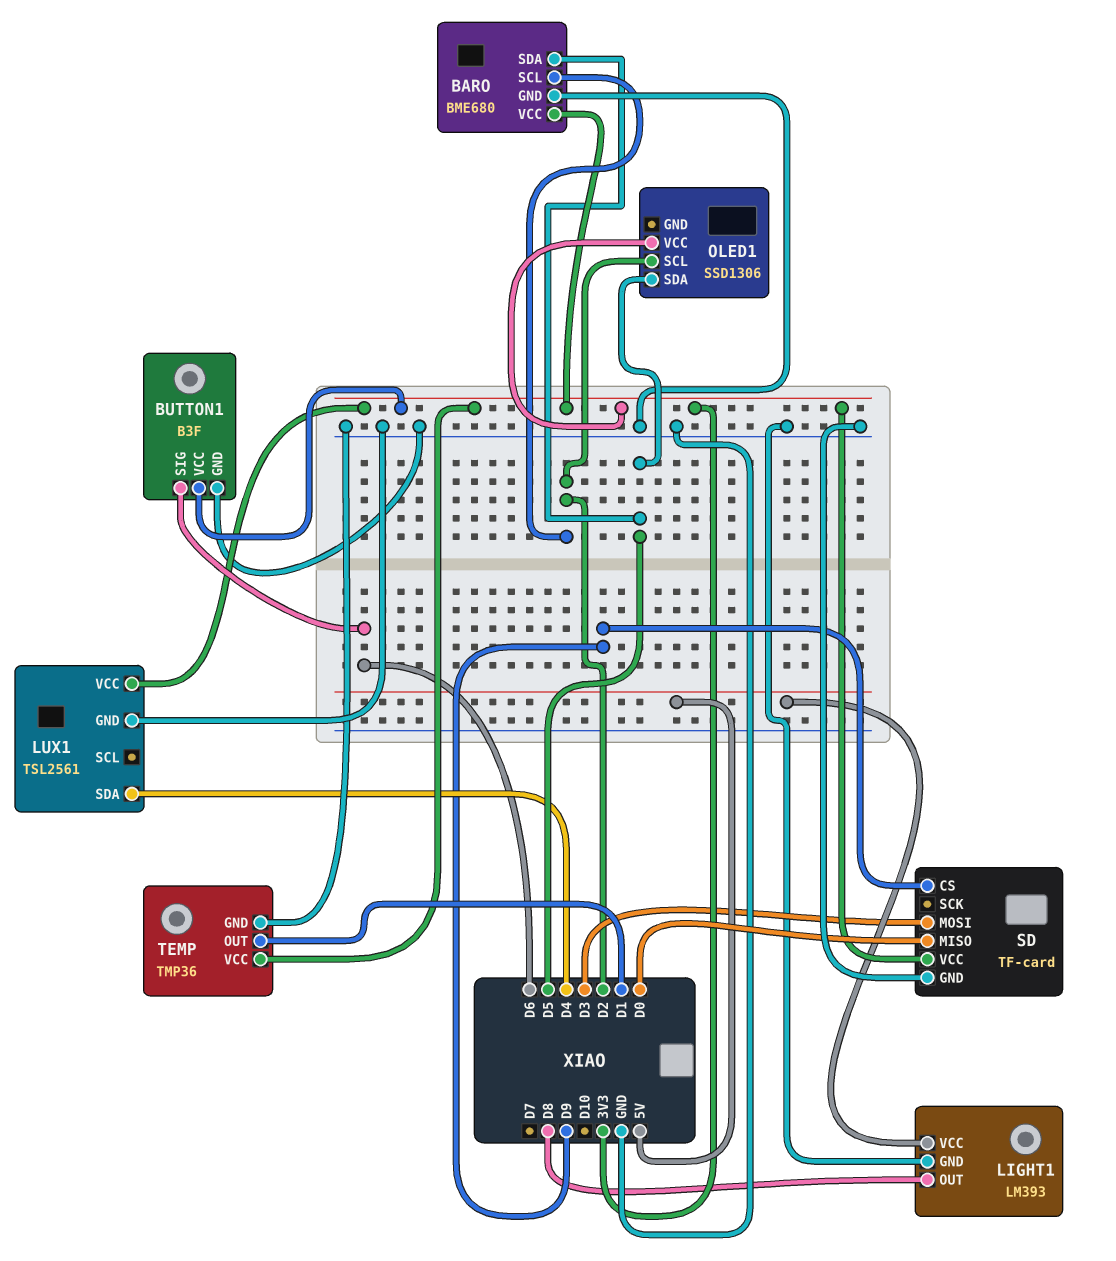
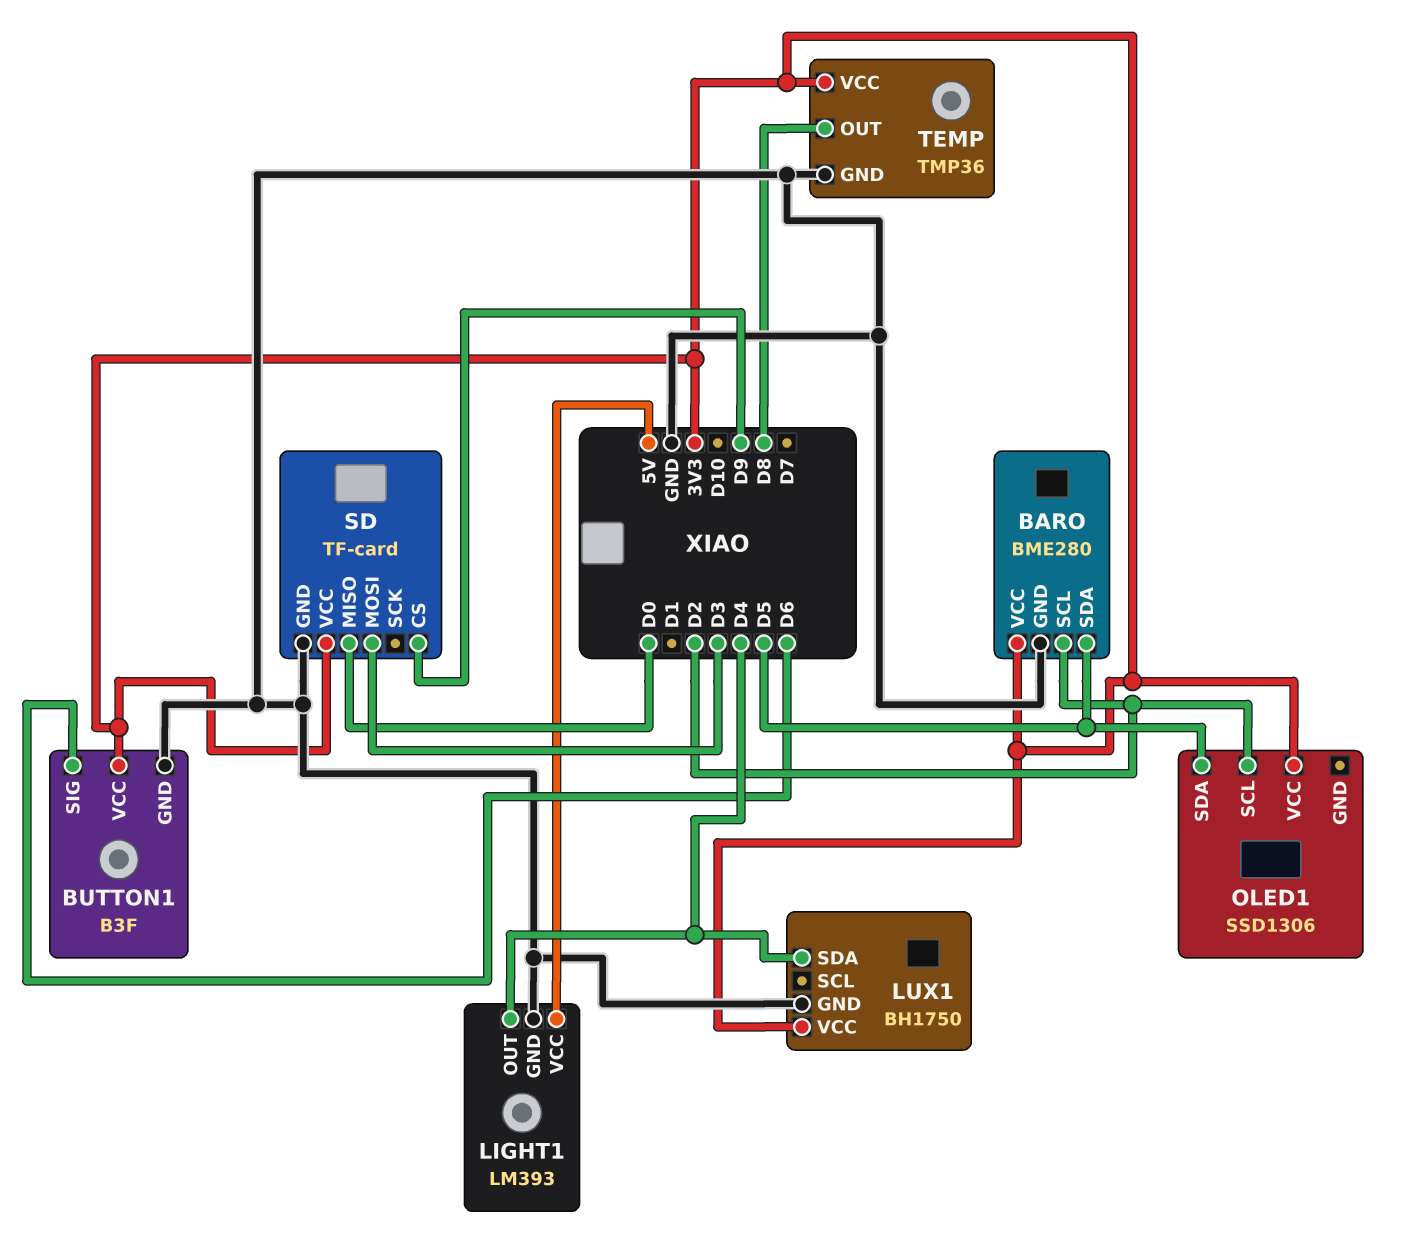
BARO: BME680 -> BME280
LIGHT1 pin OUT: D8 -> D4
LUX1: TSL2561 -> BH1750
TEMP pin OUT: D1 -> D8

